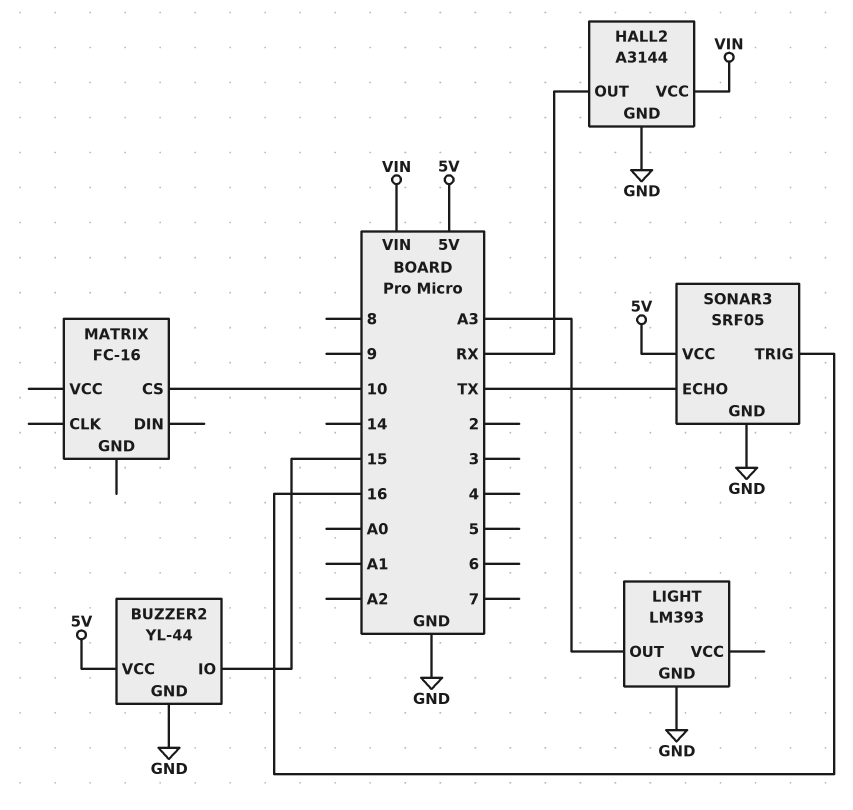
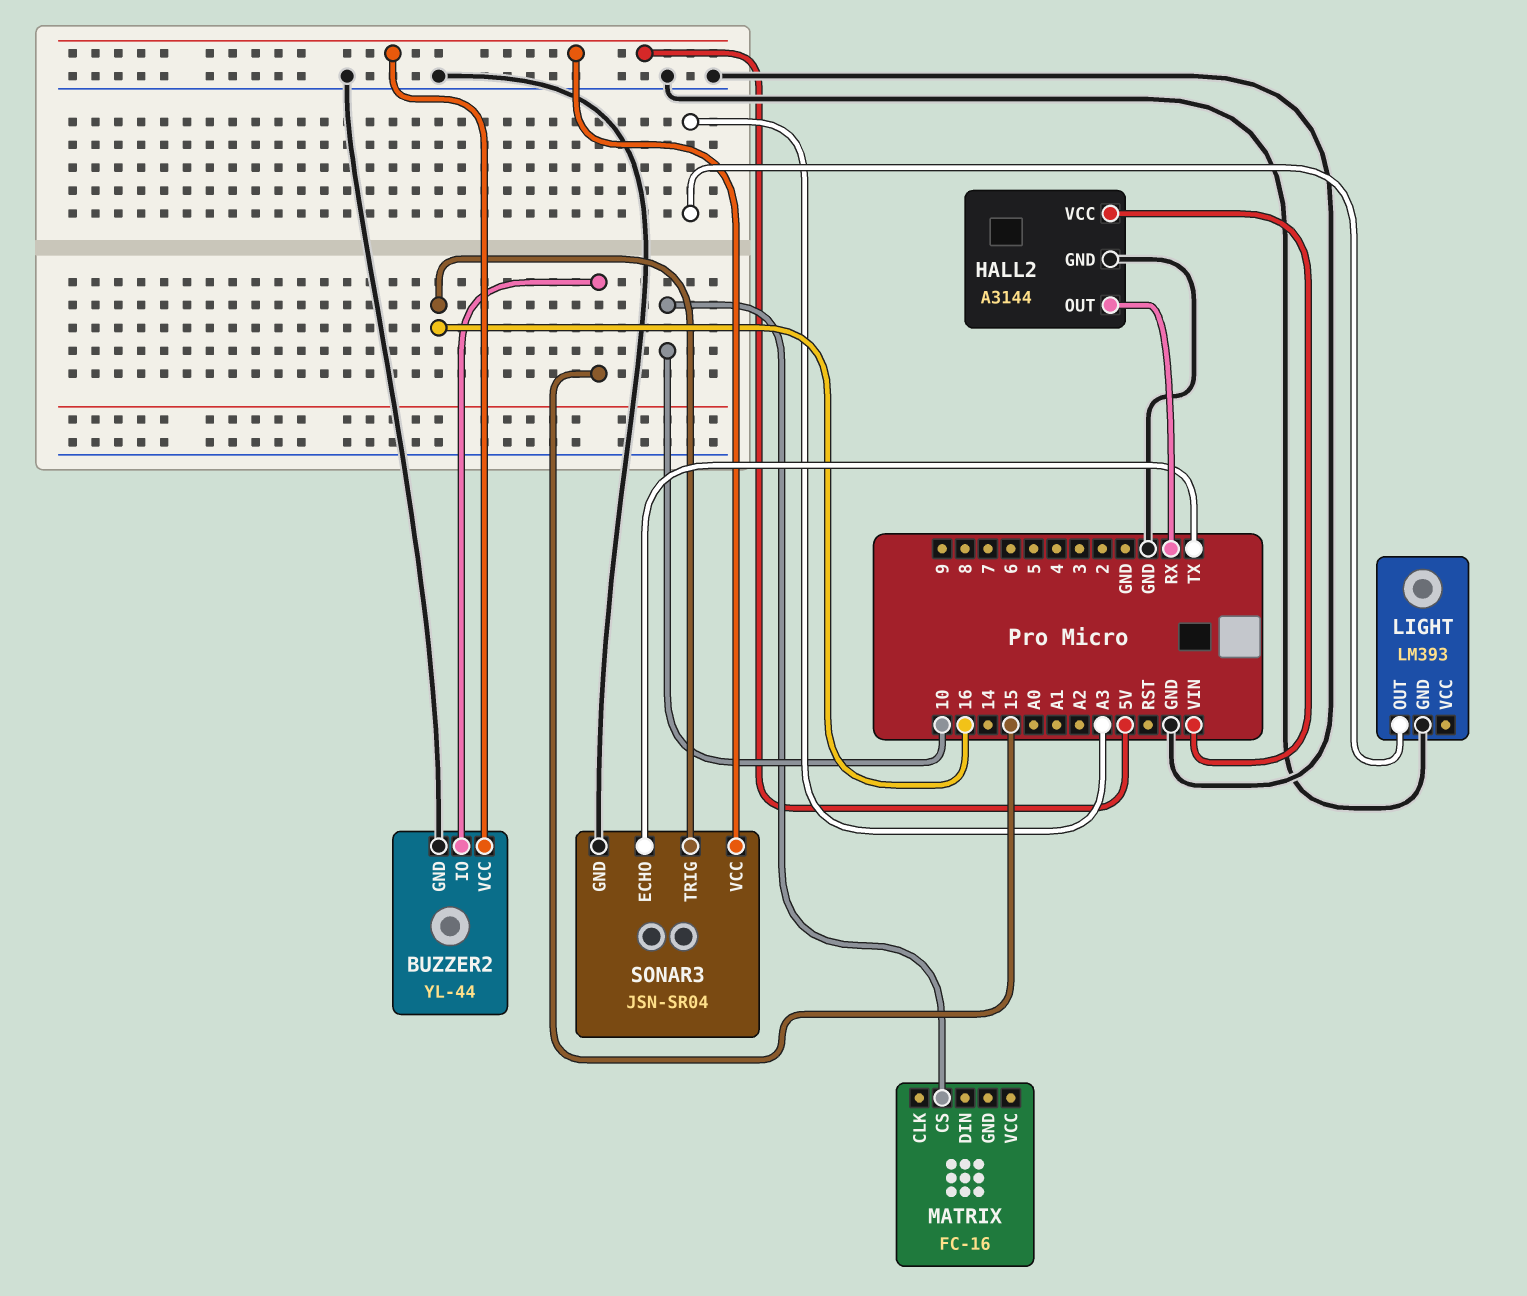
SONAR3: SRF05 -> JSN-SR04

